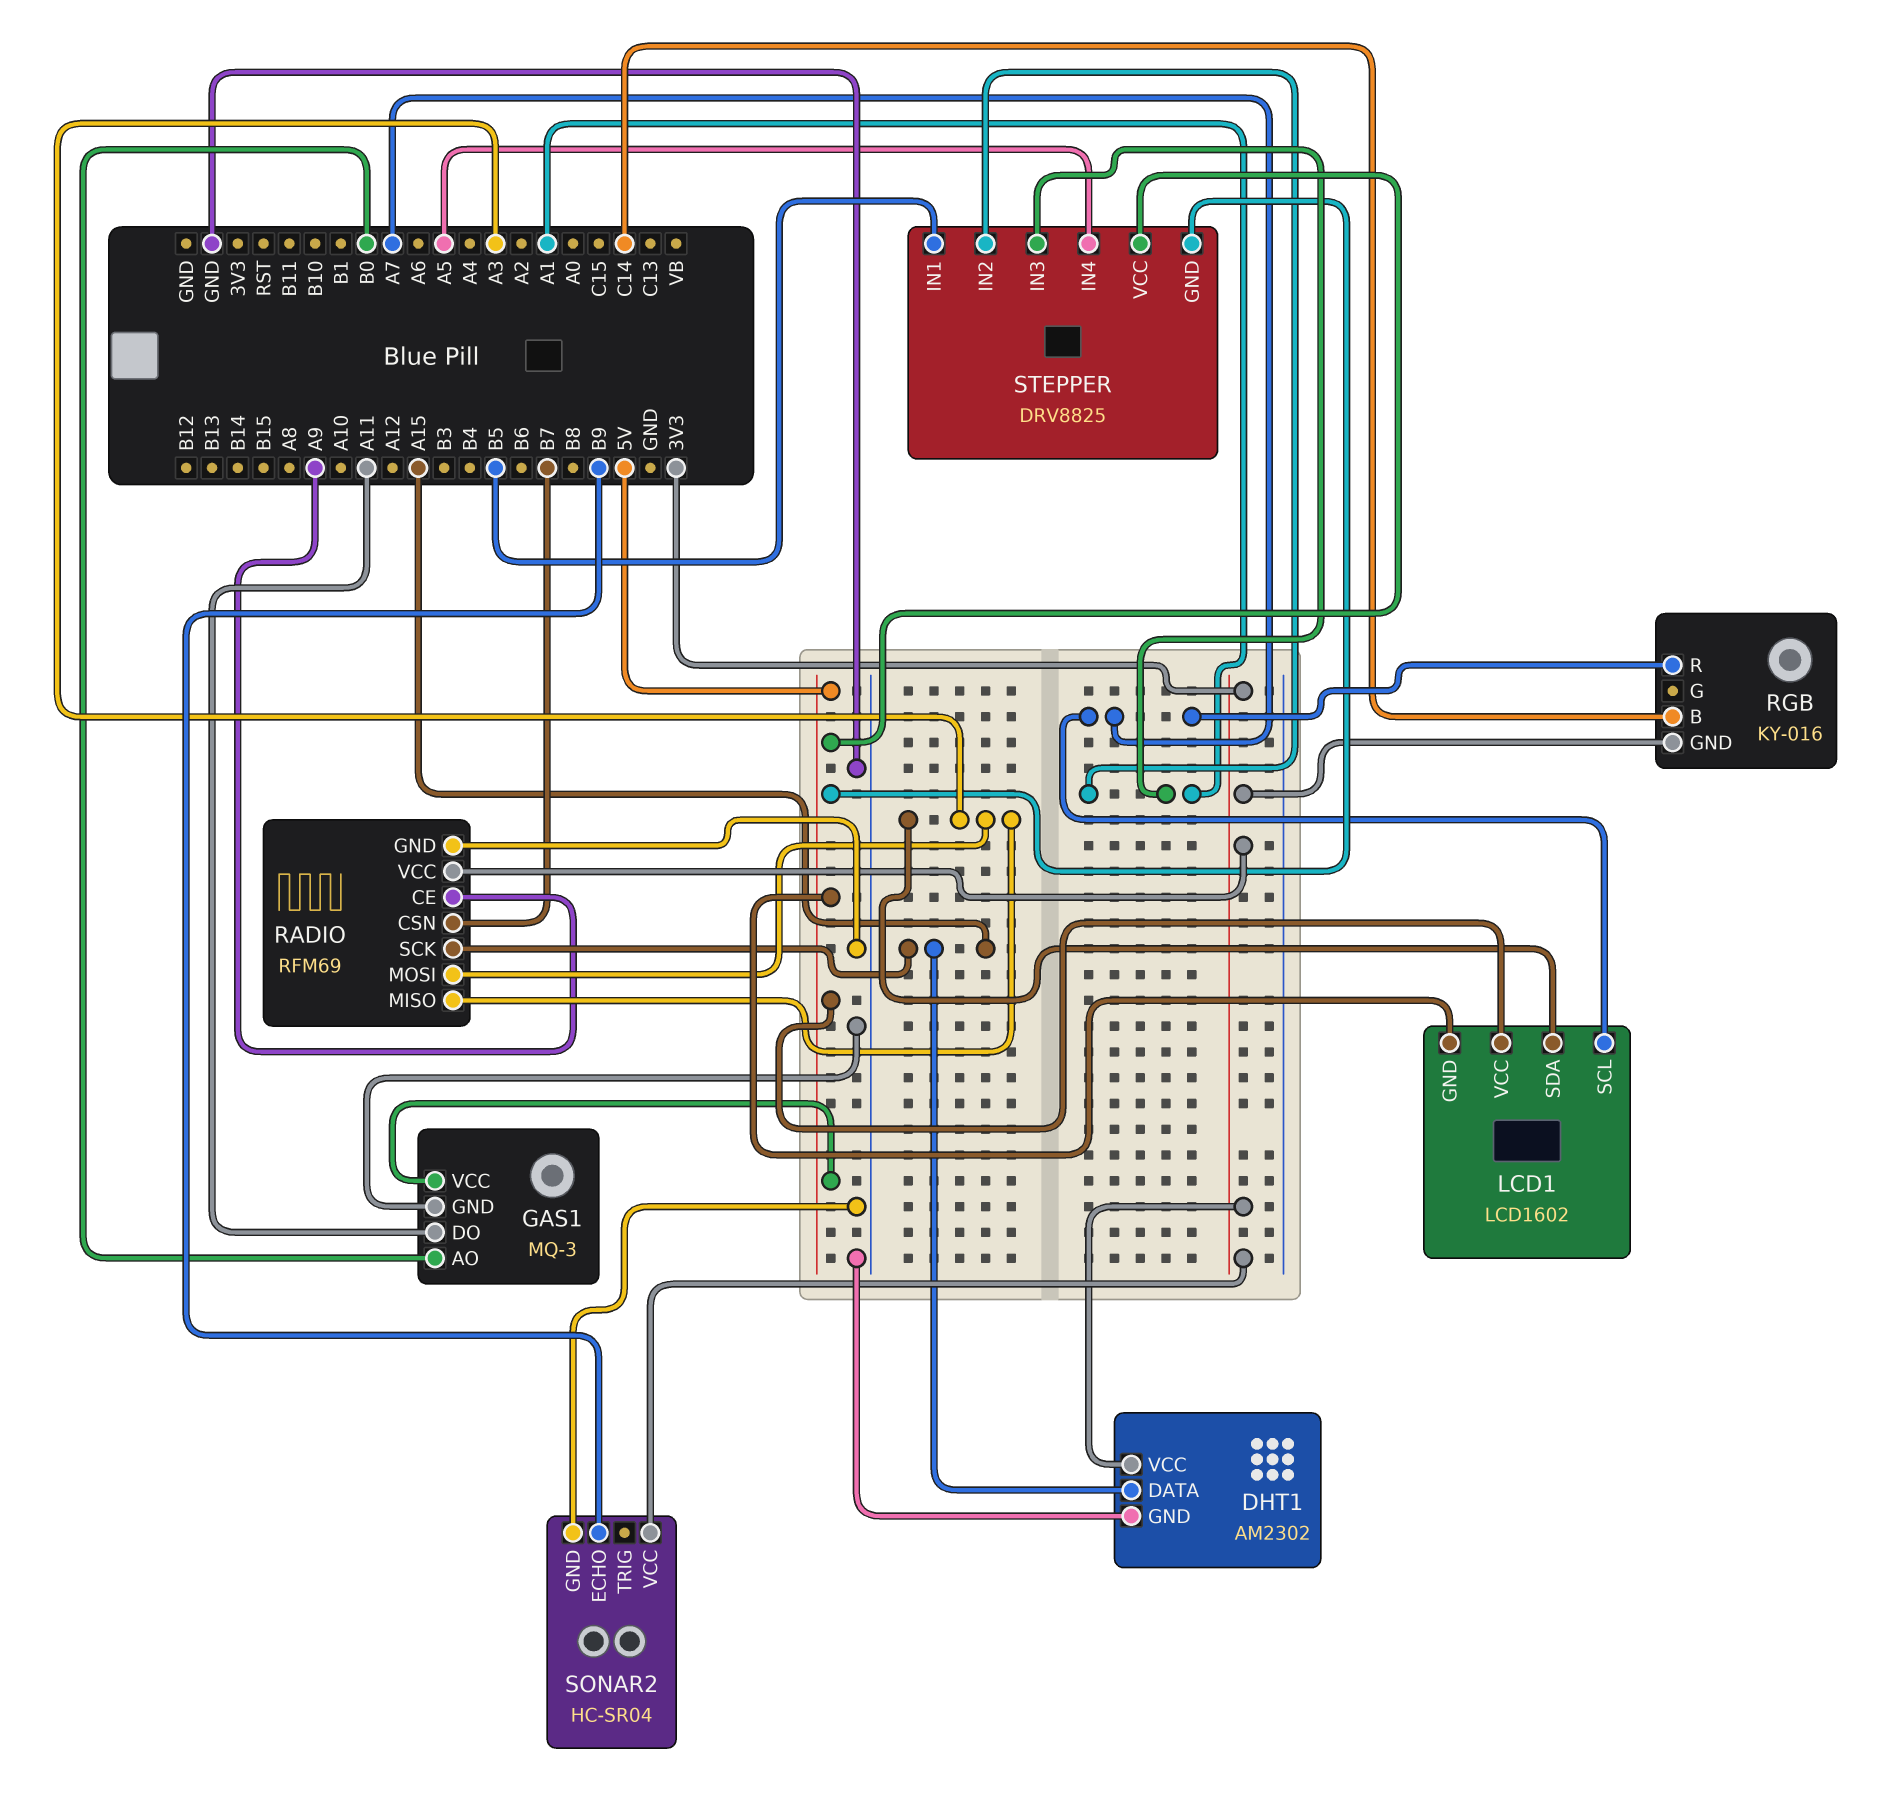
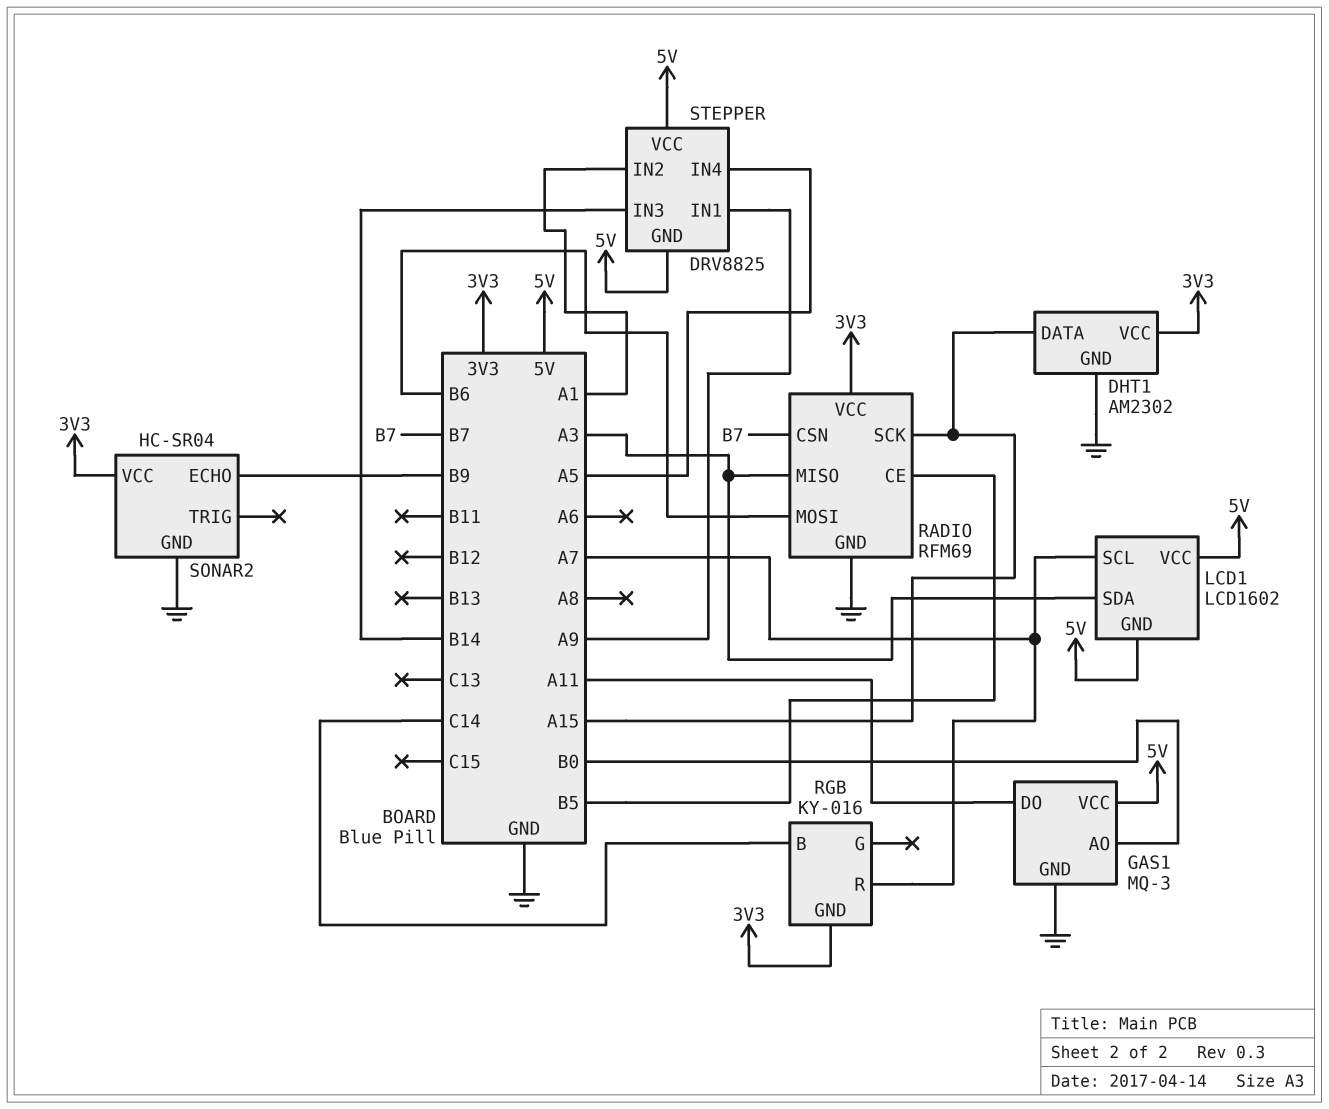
RADIO pin CE: A9 -> B5
RADIO pin MOSI: A3 -> B6
STEPPER pin IN1: B5 -> A9
STEPPER pin IN3: A1 -> B14

